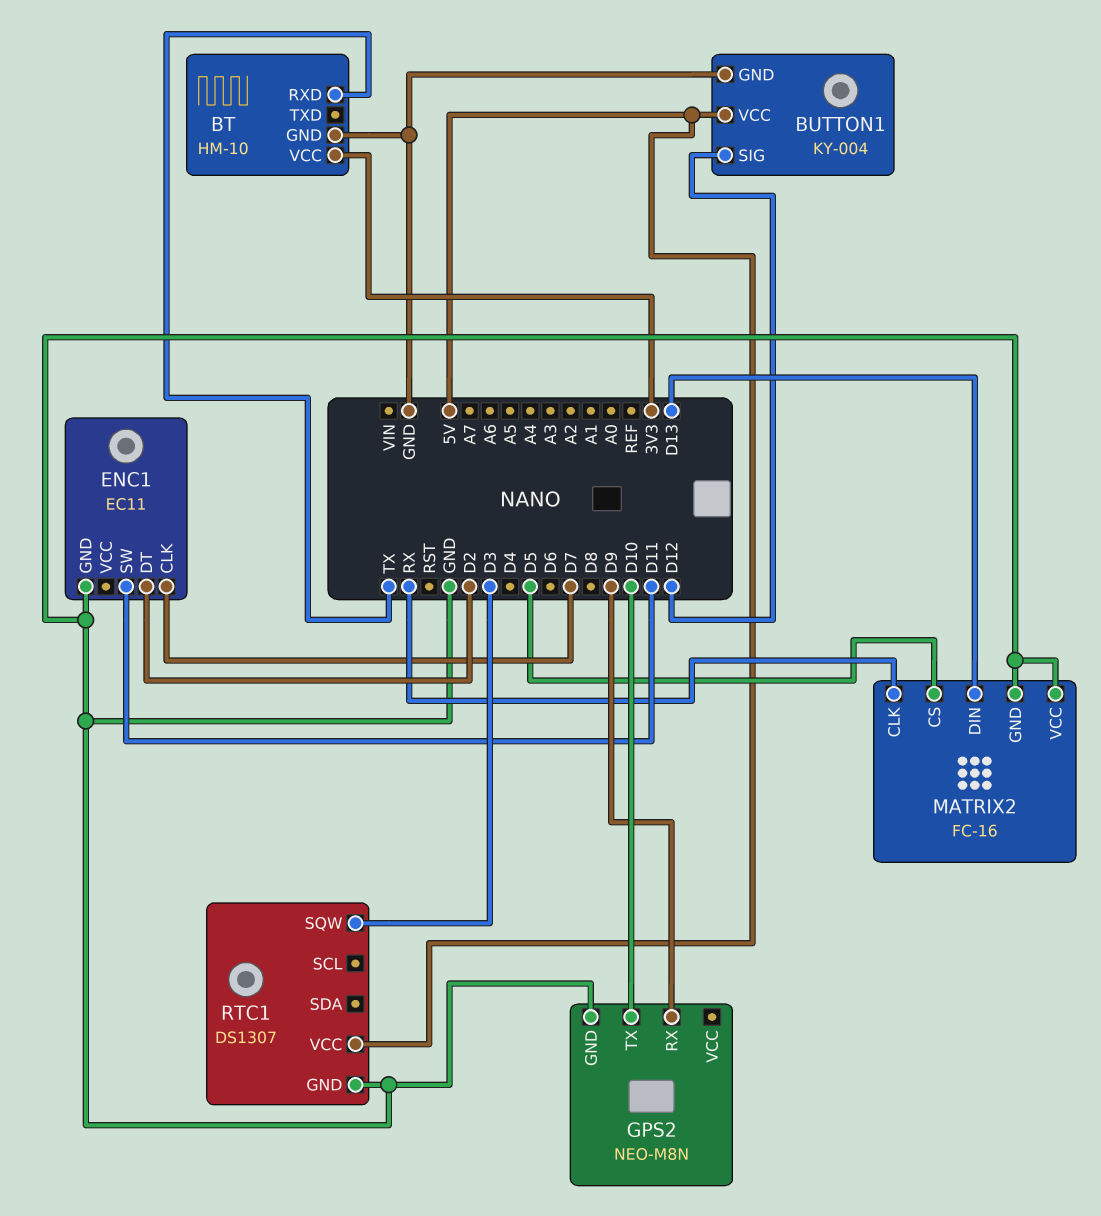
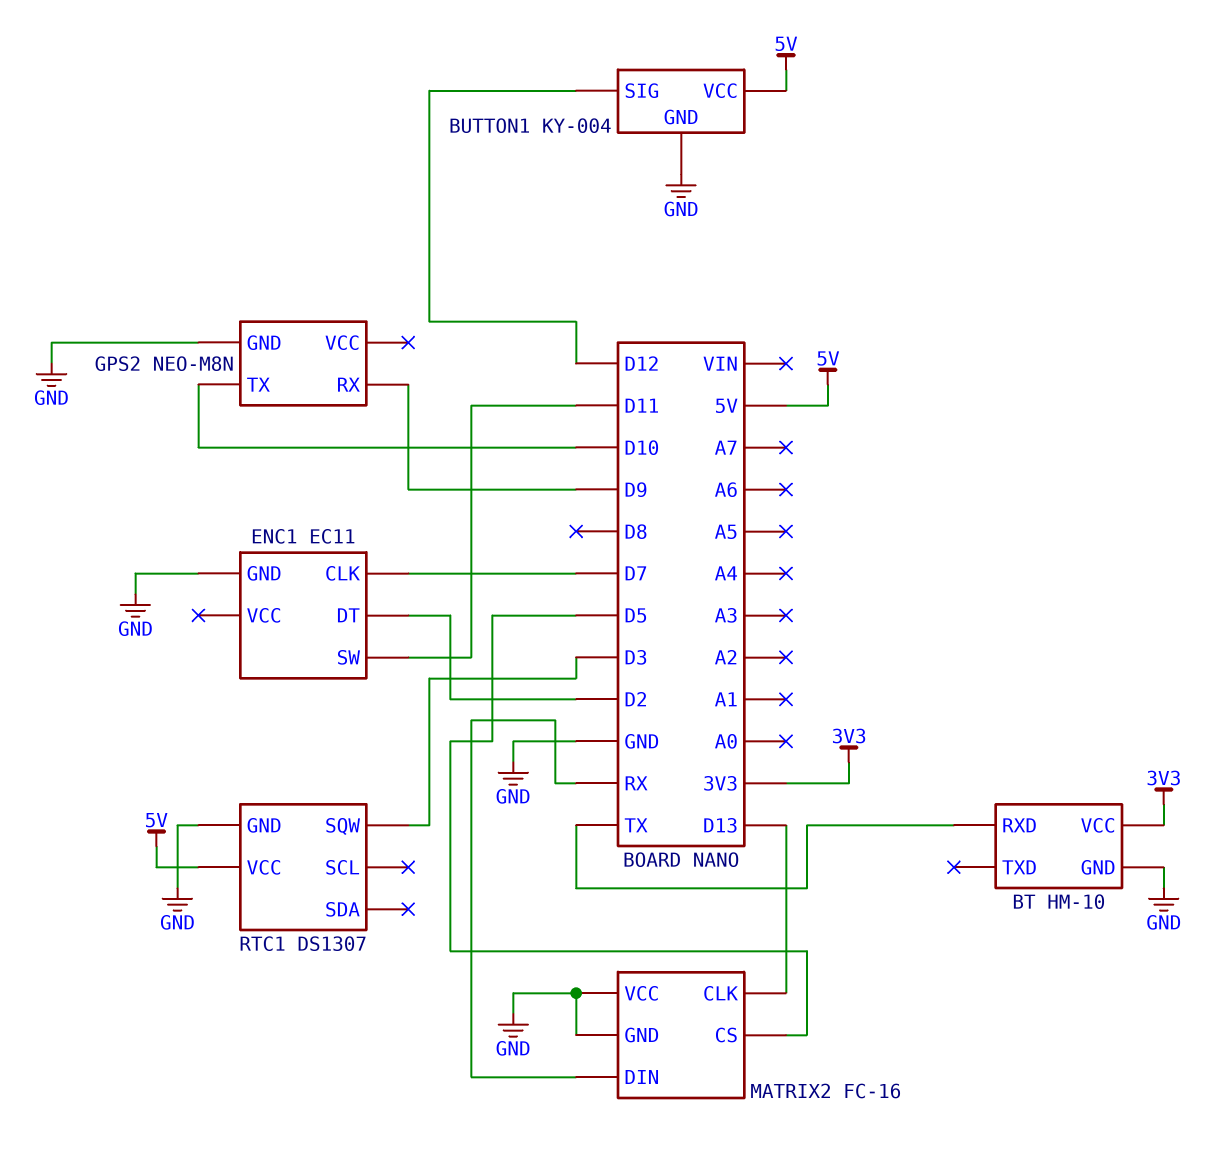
MATRIX2 pin CLK: RX -> D13
MATRIX2 pin DIN: D13 -> RX

